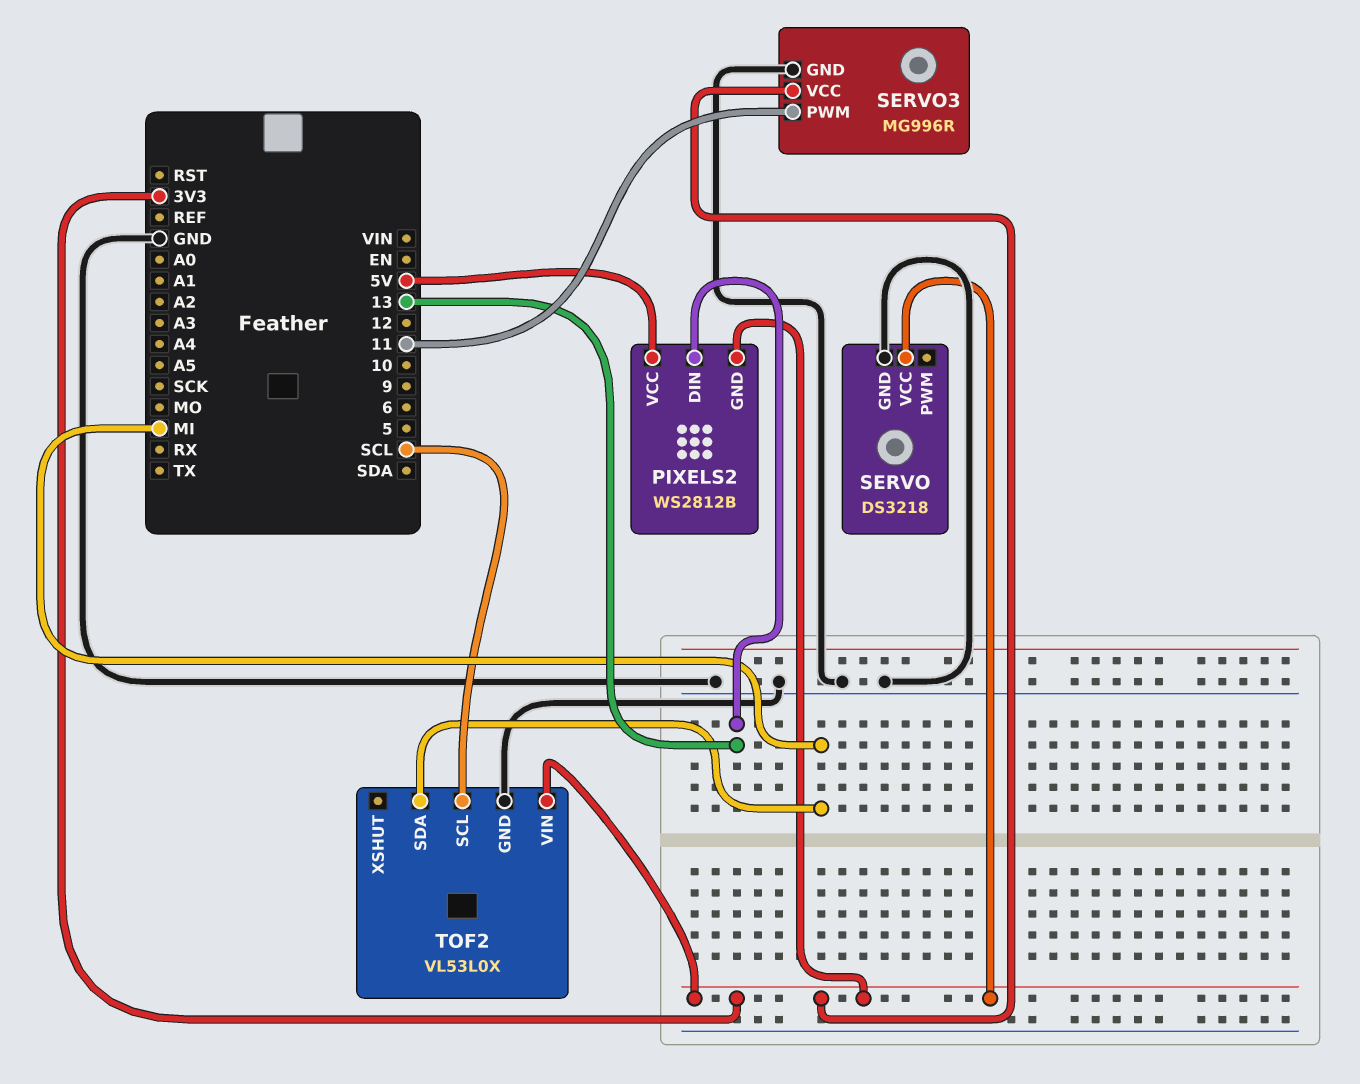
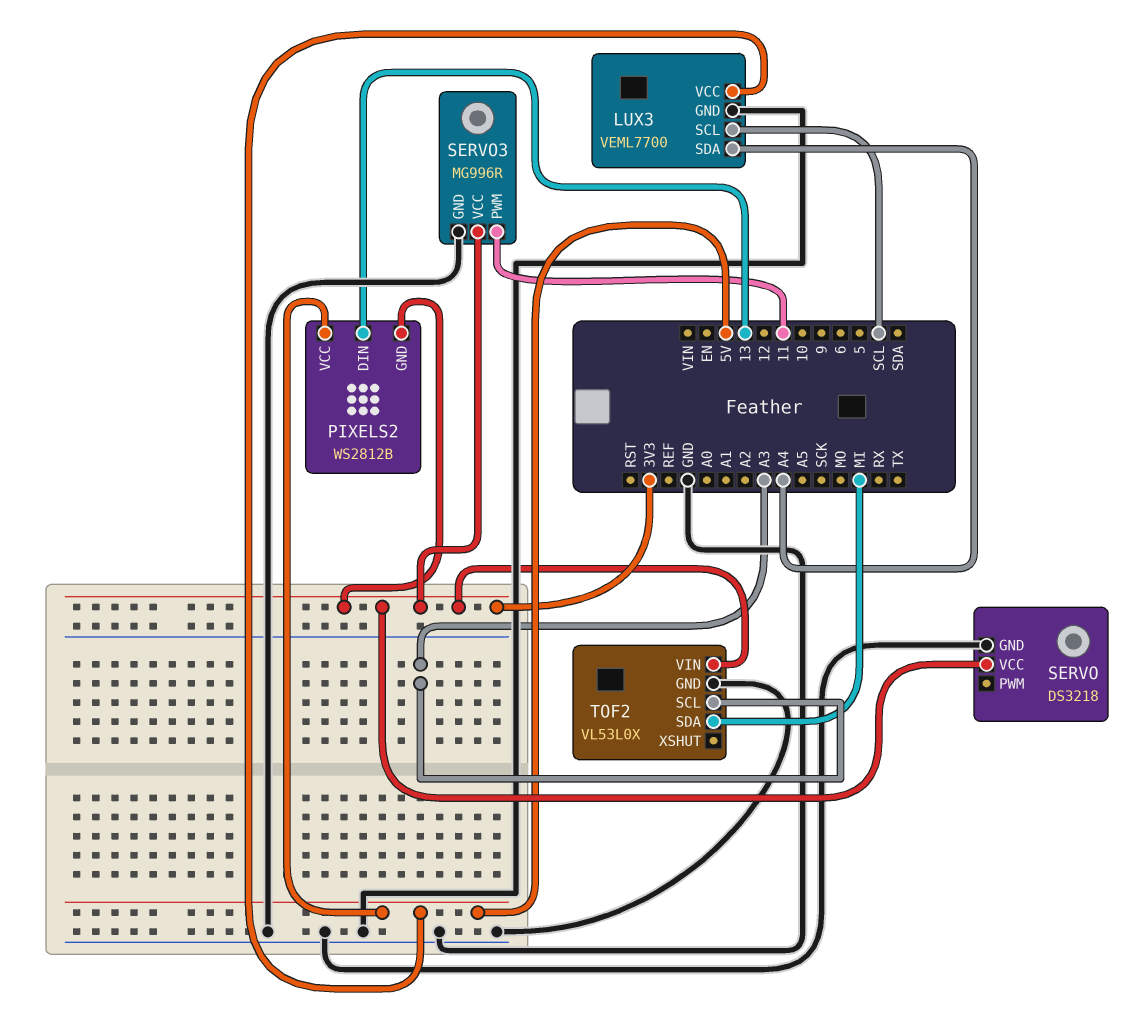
LUX3: none -> VEML7700
LUX3 pin GND: none -> GND
LUX3 pin SCL: none -> SCL
LUX3 pin SDA: none -> A4
LUX3 pin VCC: none -> 5V
TOF2 pin SCL: SCL -> A3

